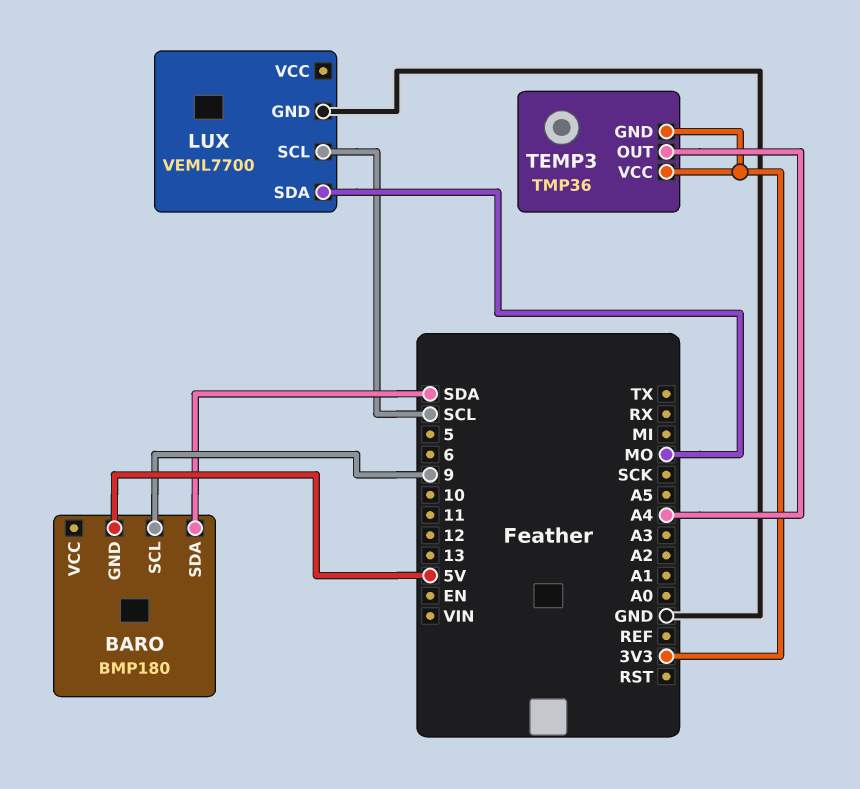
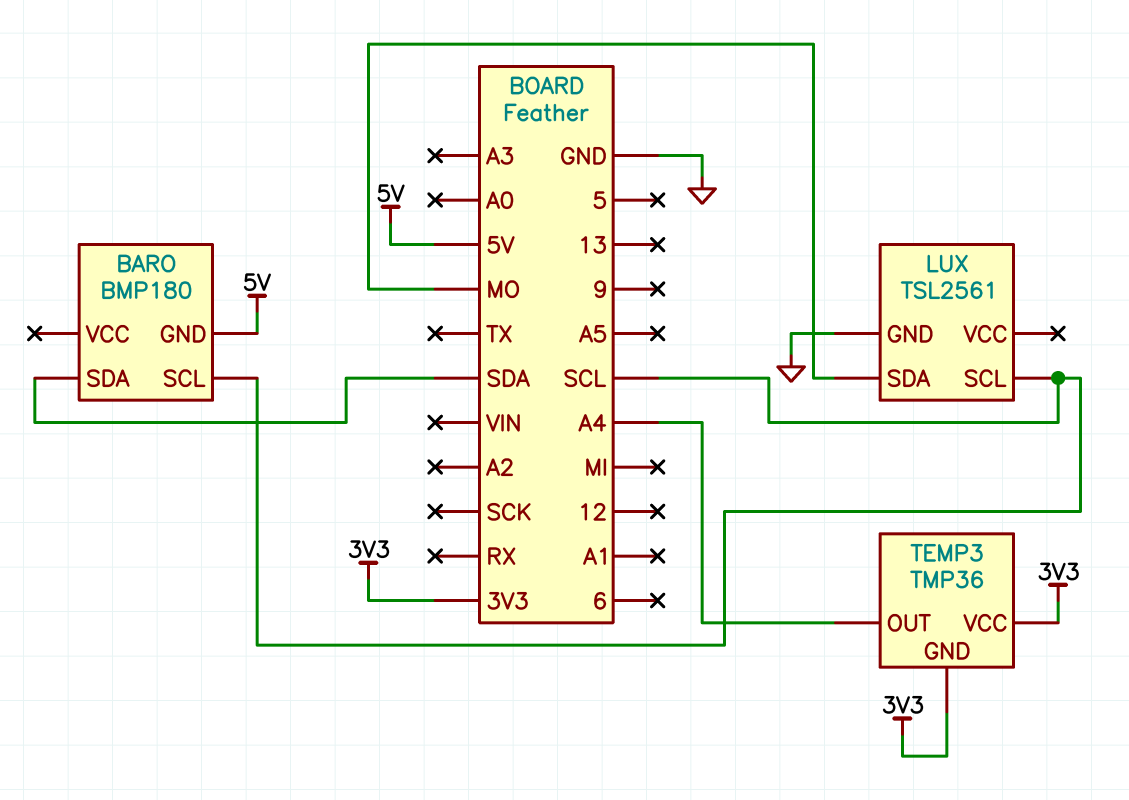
BARO pin SCL: 9 -> SCL
LUX: VEML7700 -> TSL2561

